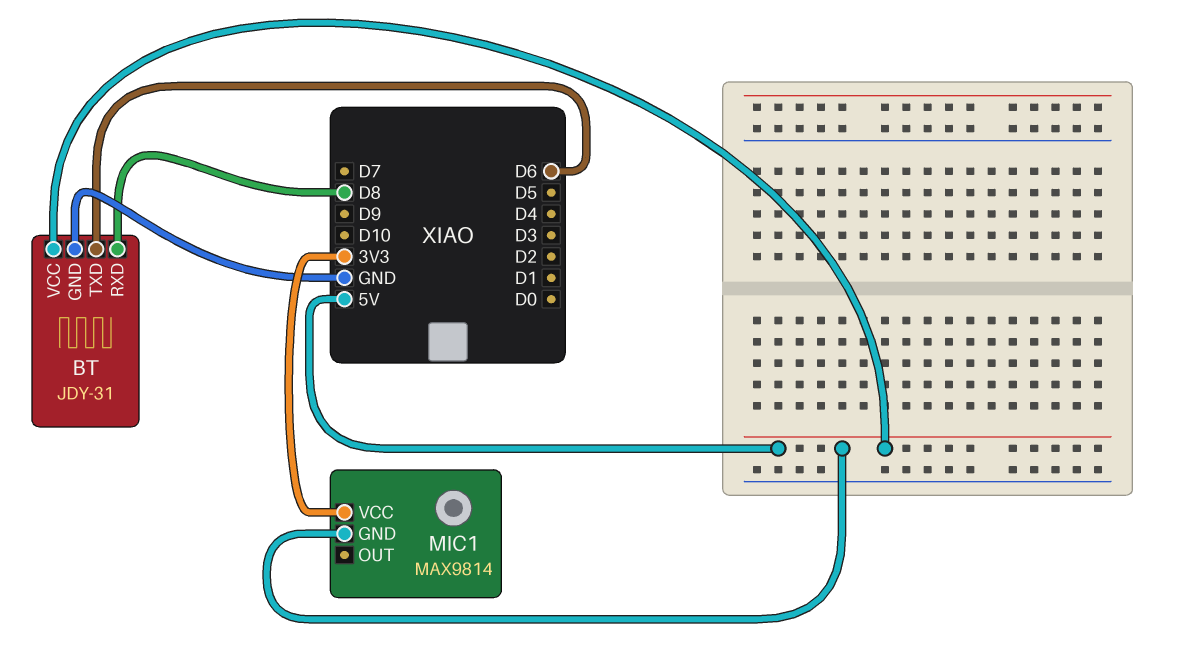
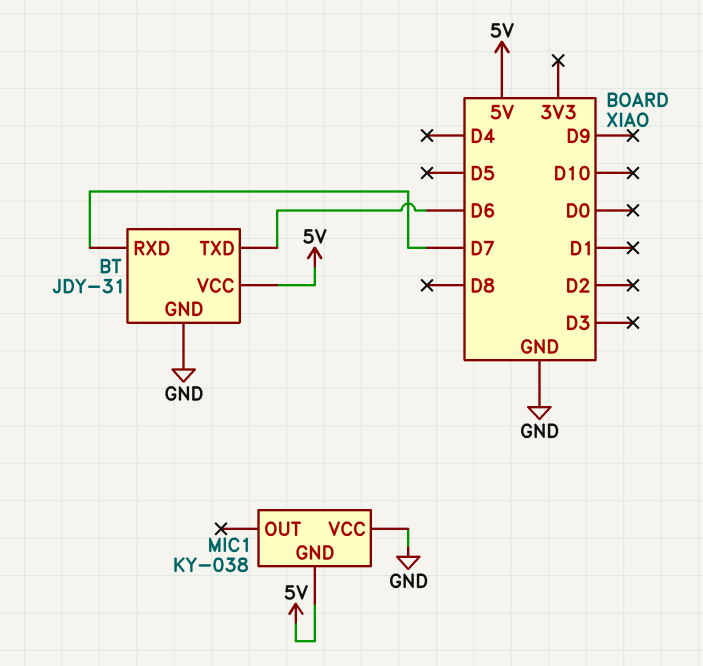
BT pin RXD: D8 -> D7
MIC1: MAX9814 -> KY-038
MIC1 pin VCC: 3V3 -> GND

